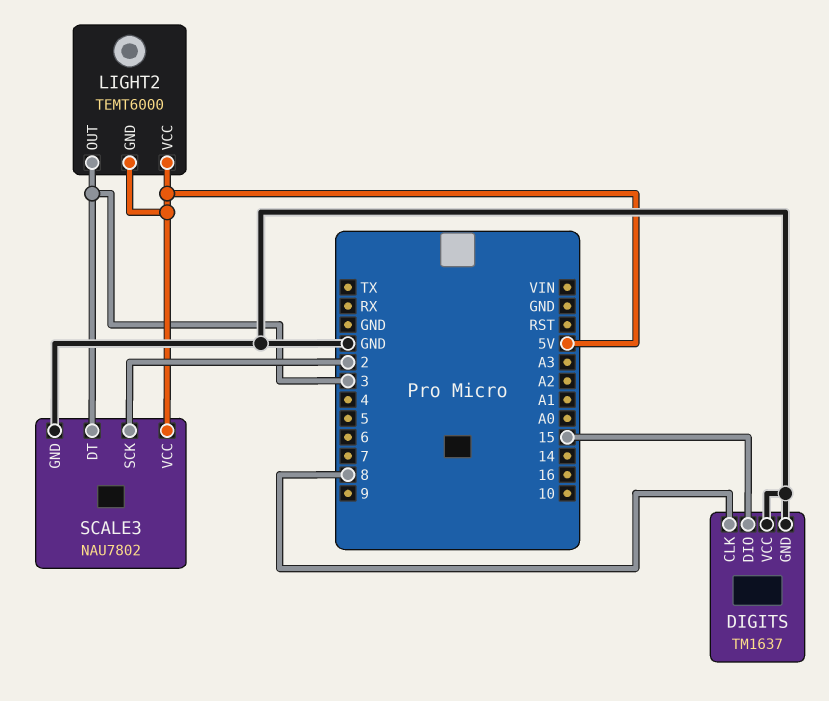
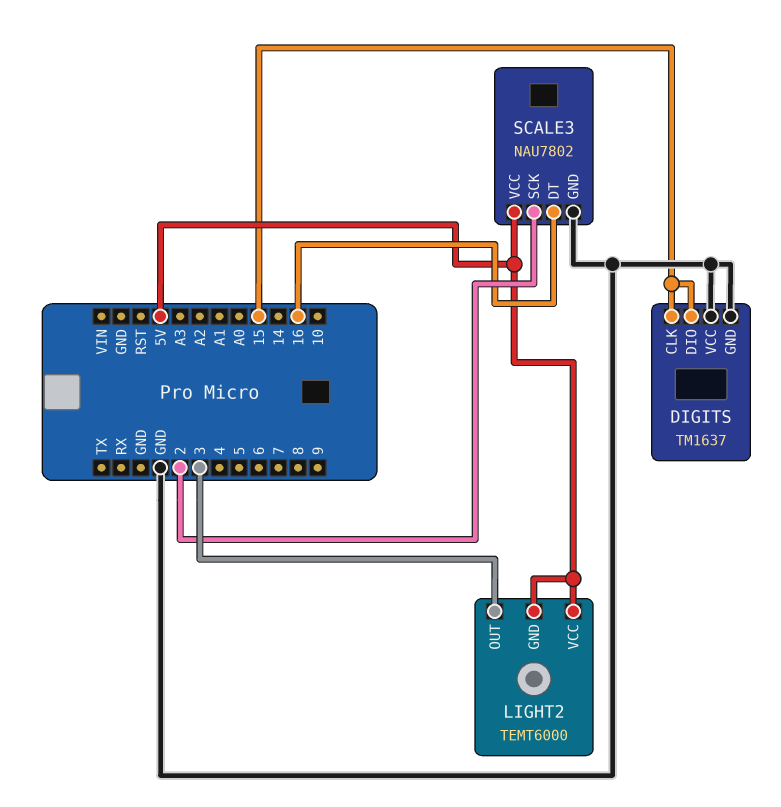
DIGITS pin CLK: 8 -> 15
SCALE3 pin DT: 3 -> 16

